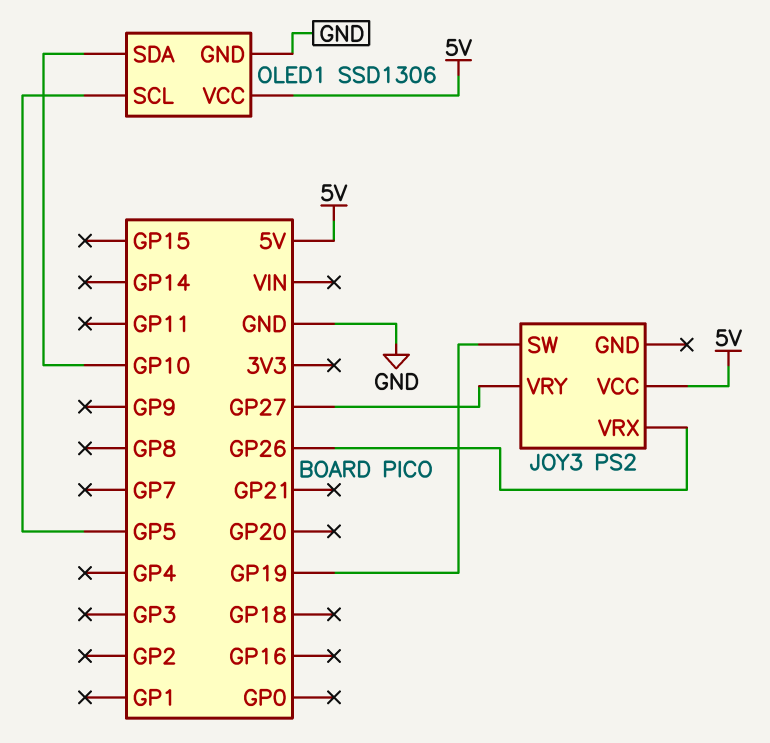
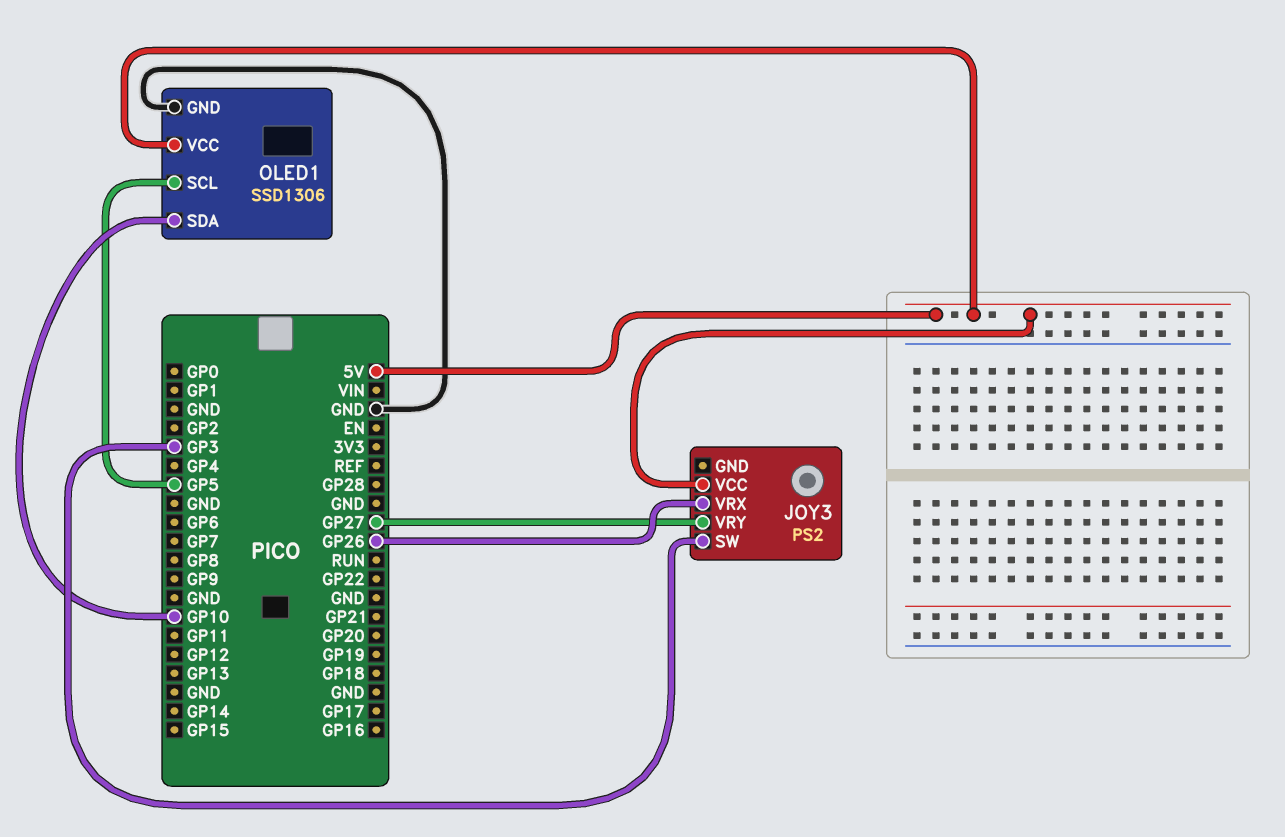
JOY3 pin SW: GP19 -> GP3

